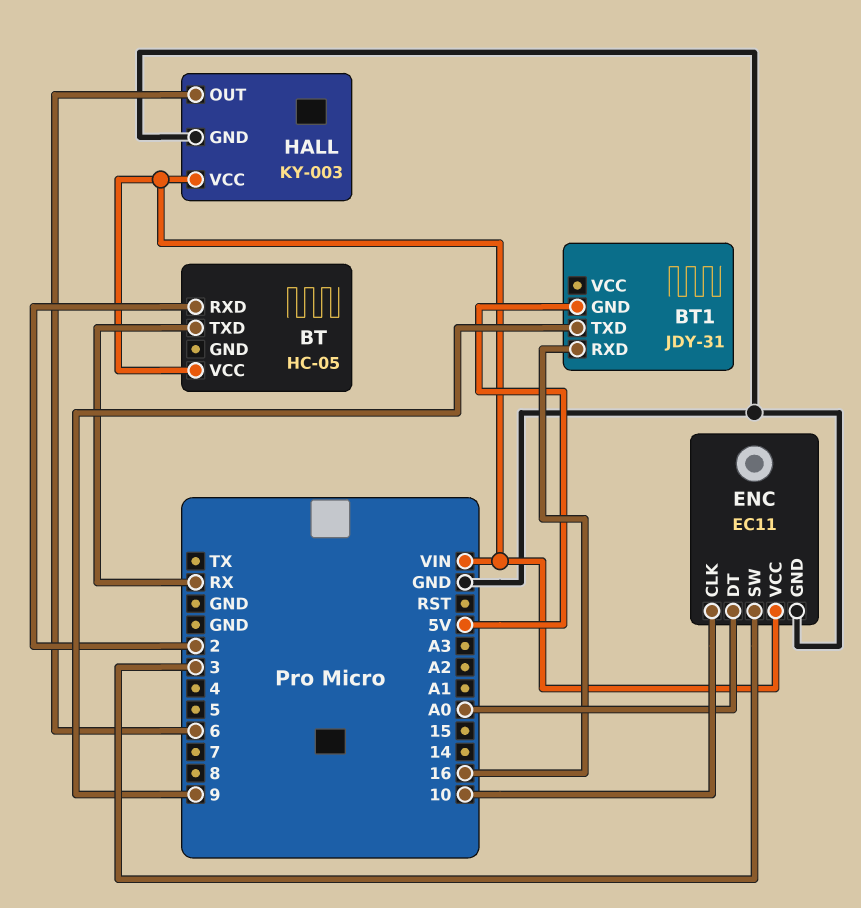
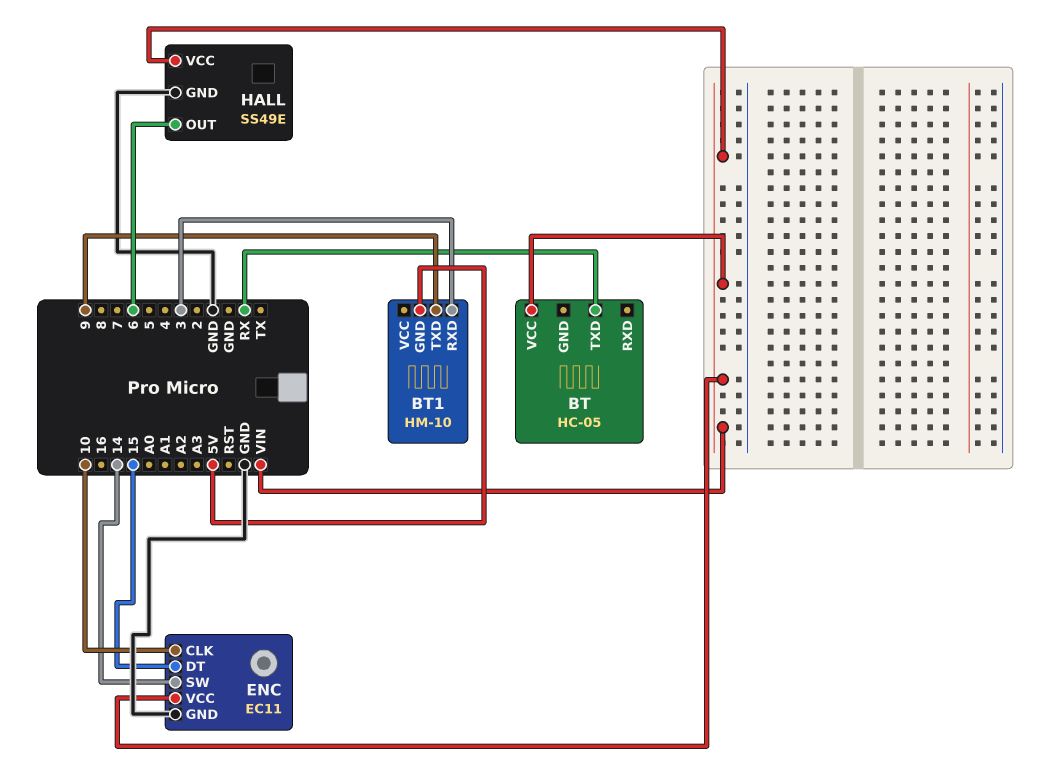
BT pin RXD: 2 -> none
BT1: JDY-31 -> HM-10
BT1 pin RXD: 16 -> 3
ENC pin DT: A0 -> 15
ENC pin SW: 3 -> 14
HALL: KY-003 -> SS49E

